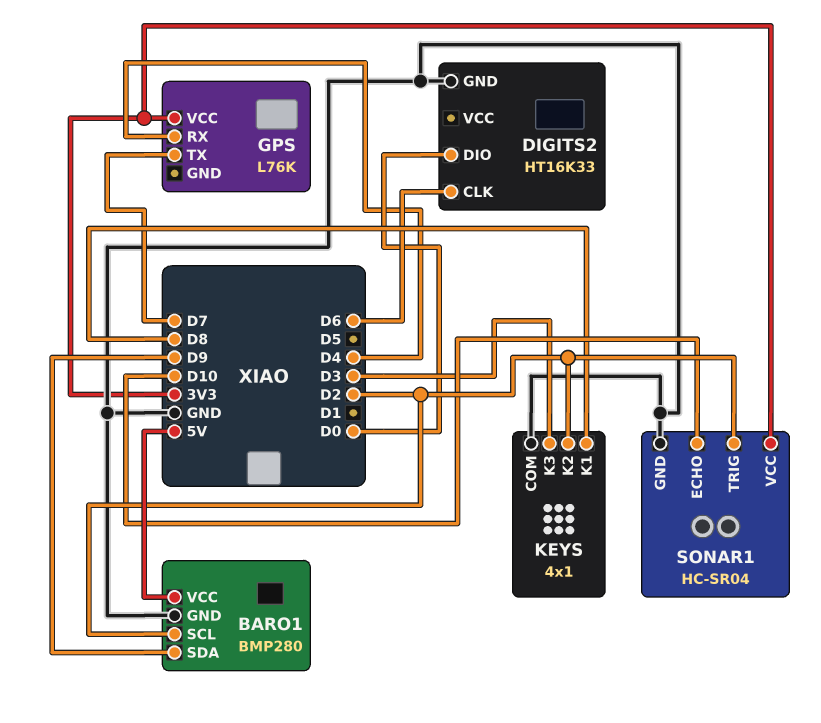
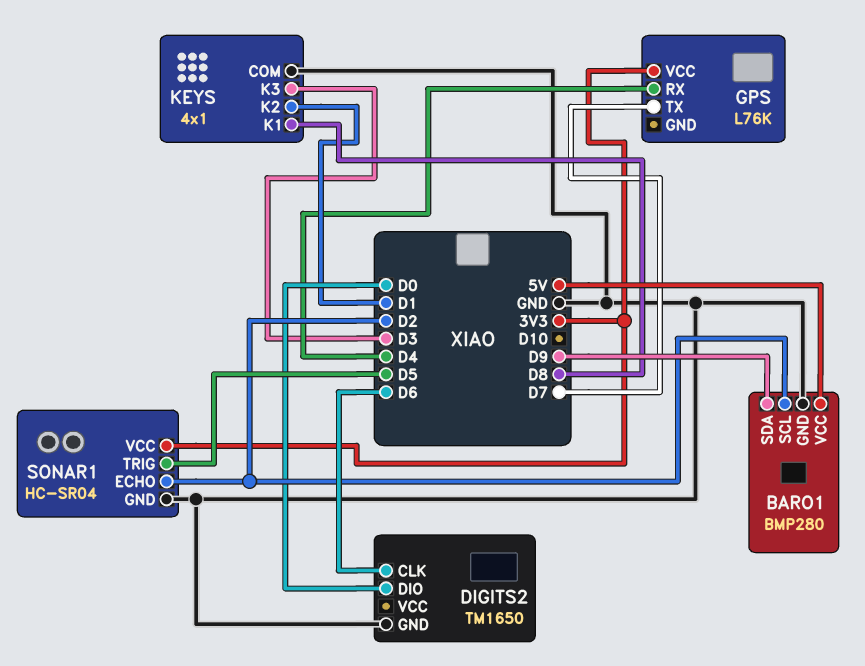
DIGITS2: HT16K33 -> TM1650
KEYS pin K2: D2 -> D1
SONAR1 pin ECHO: D10 -> D2
SONAR1 pin TRIG: D2 -> D5

